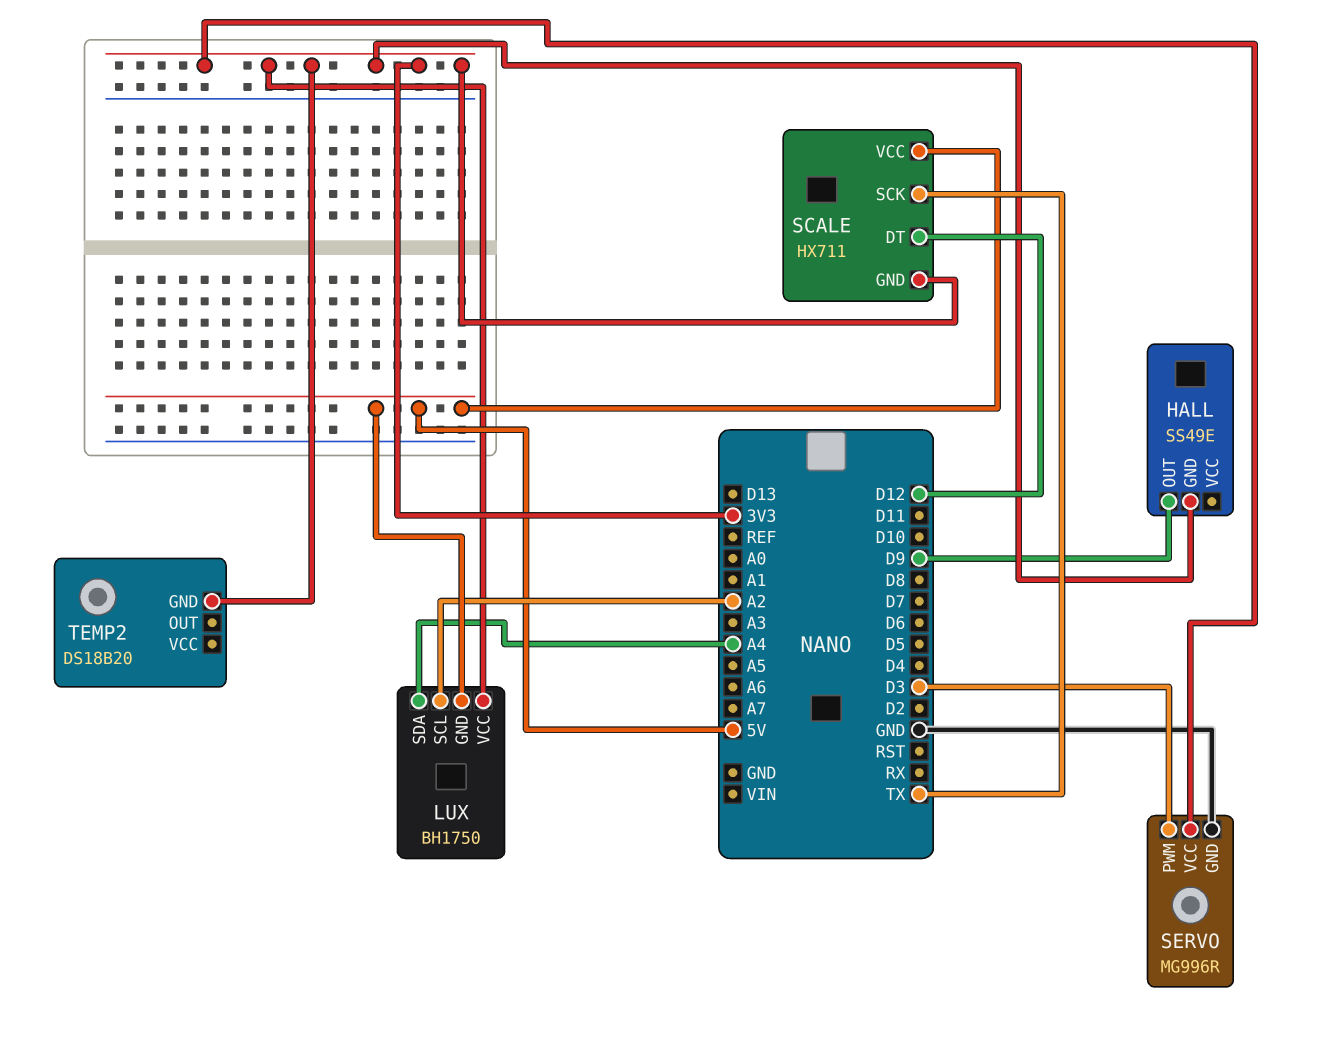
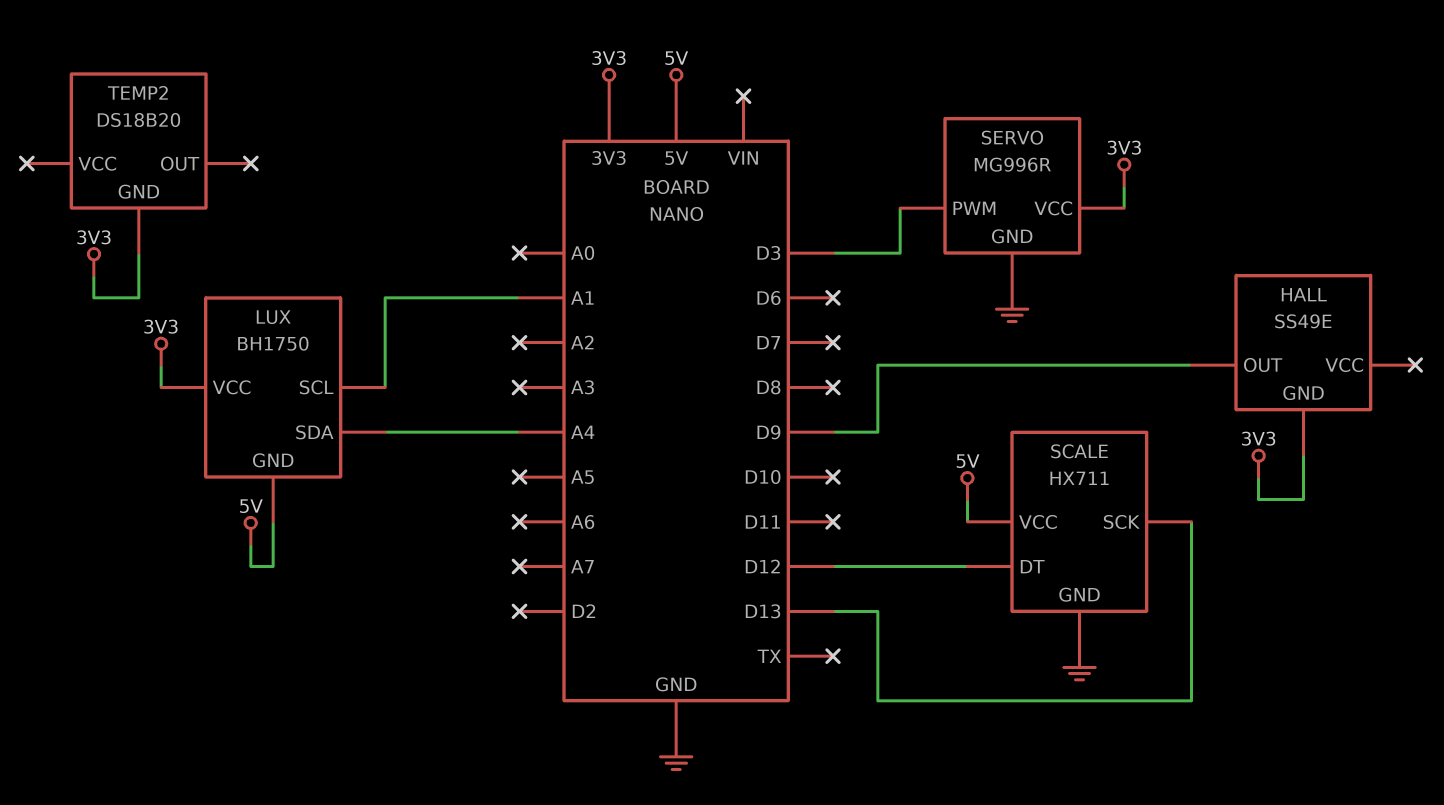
LUX pin SCL: A2 -> A1
SCALE pin GND: 3V3 -> GND
SCALE pin SCK: TX -> D13

